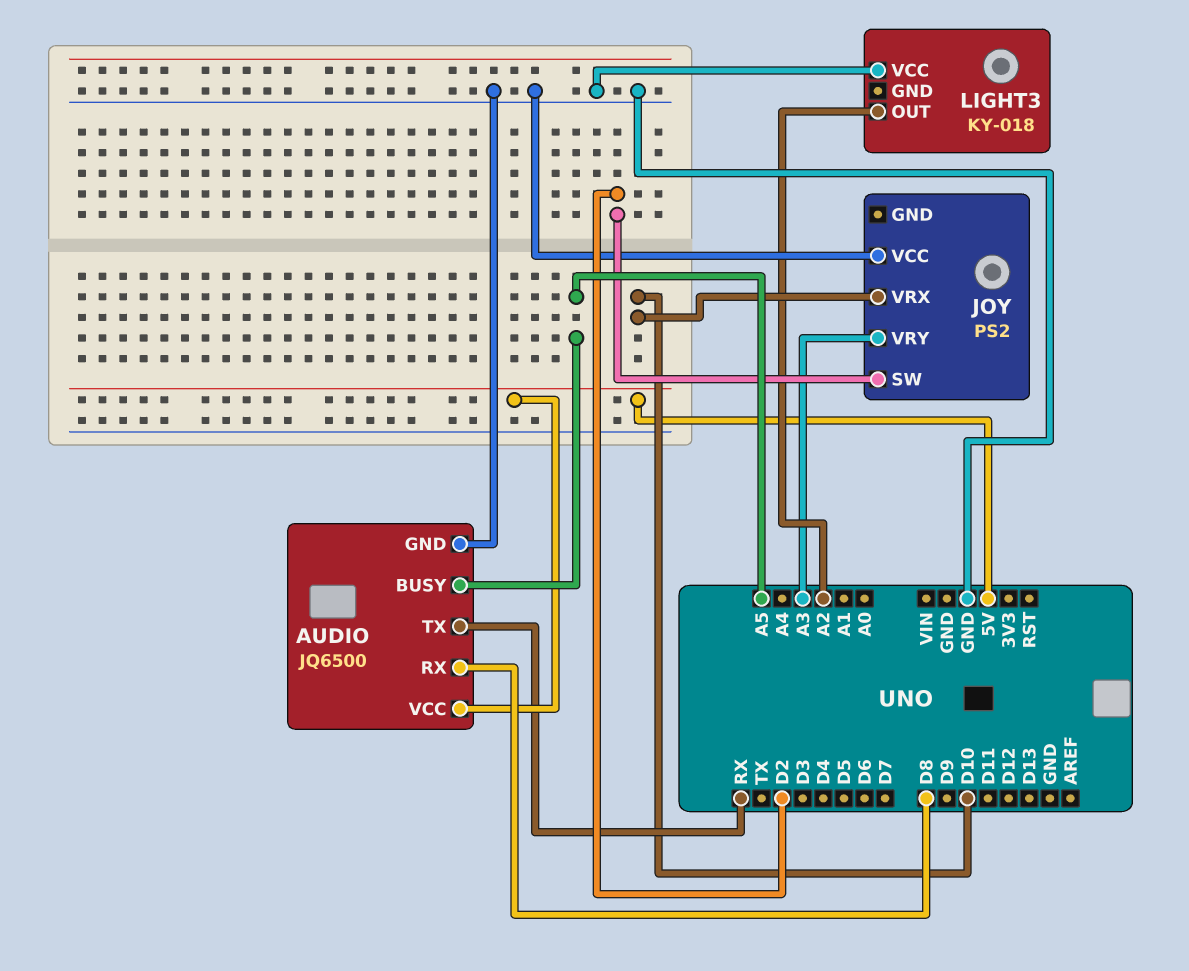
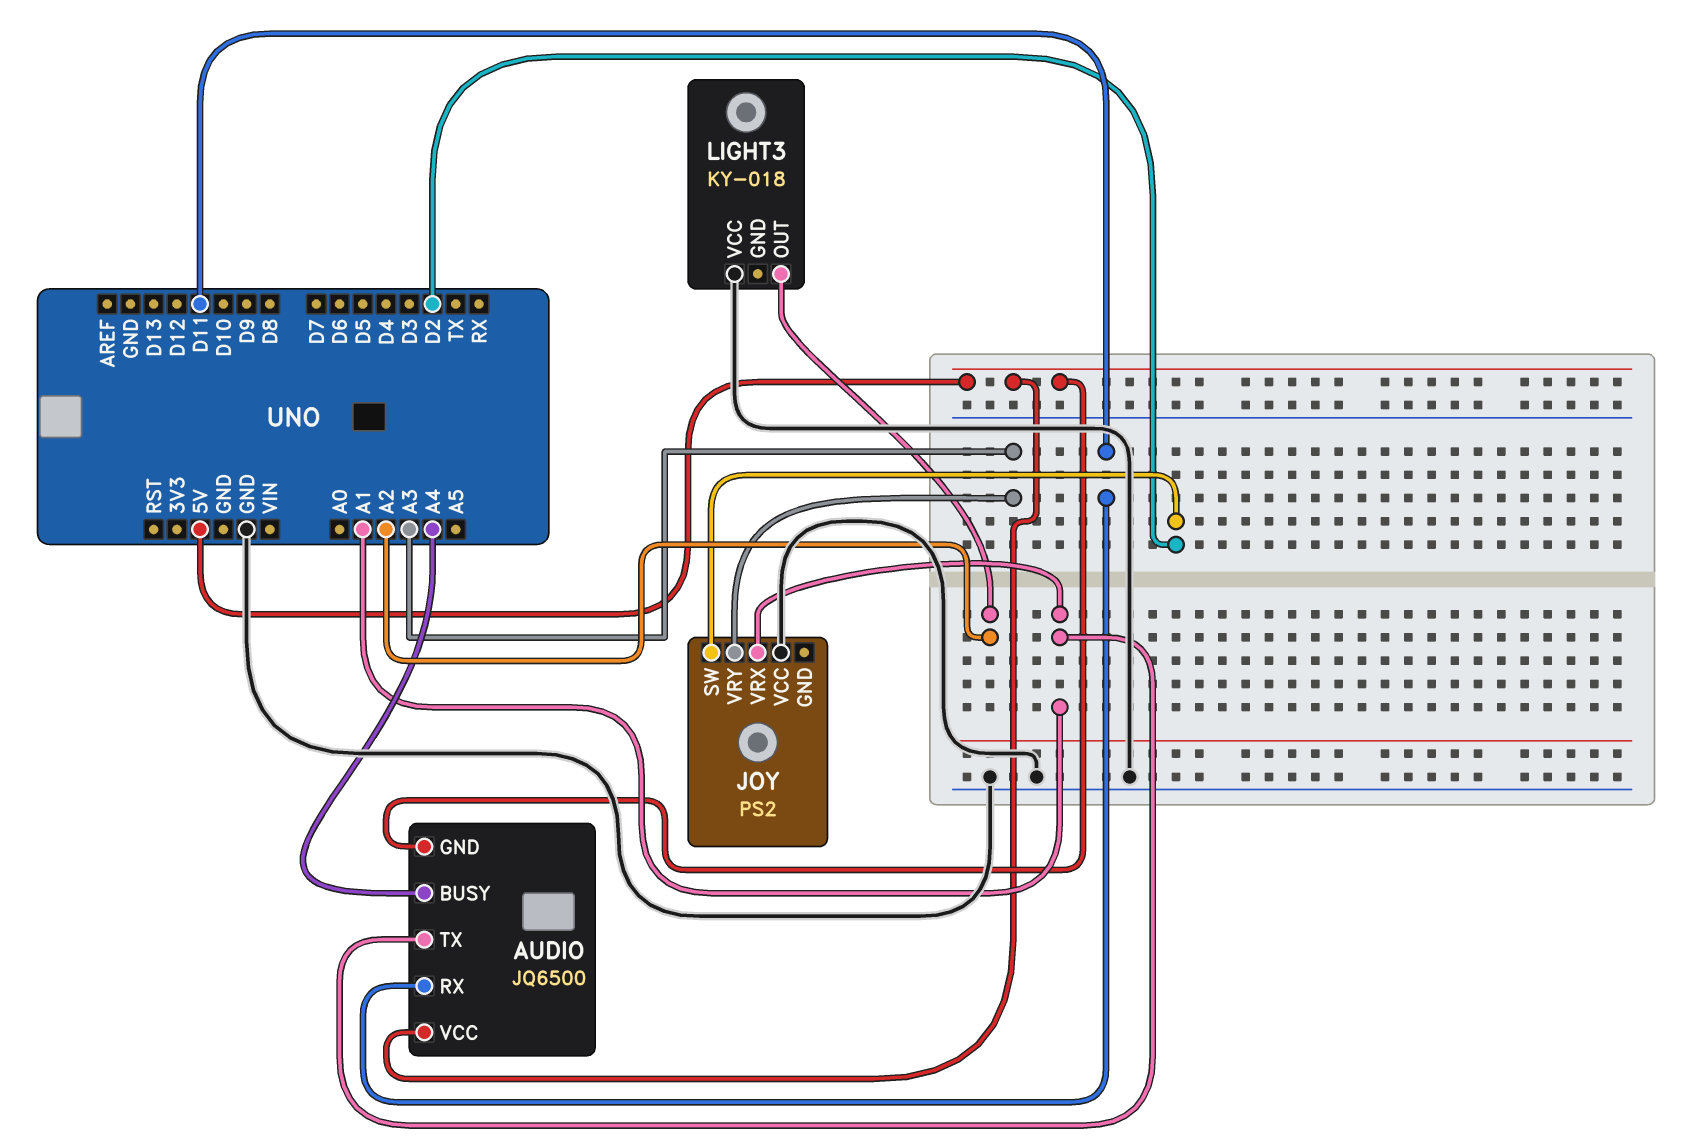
AUDIO pin BUSY: A5 -> A4
AUDIO pin GND: GND -> 5V
AUDIO pin RX: D8 -> D11
AUDIO pin TX: RX -> A1
JOY pin VRX: D10 -> A1

